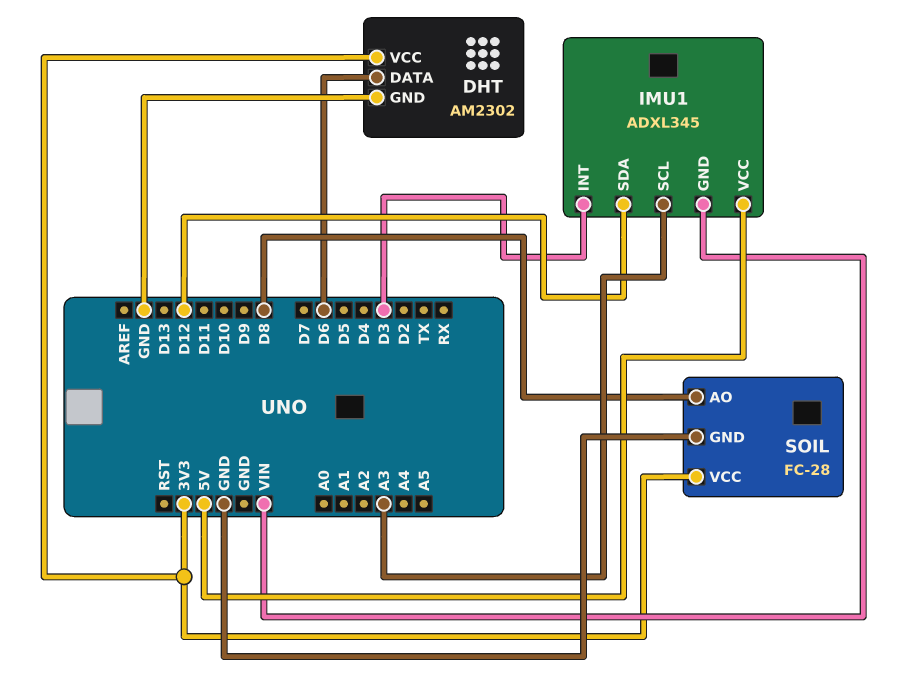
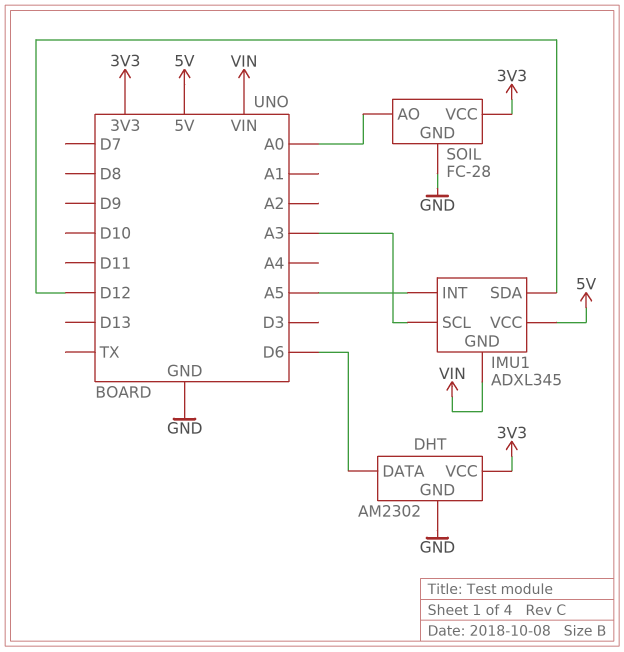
IMU1 pin INT: D3 -> A5
SOIL pin AO: D8 -> A0

